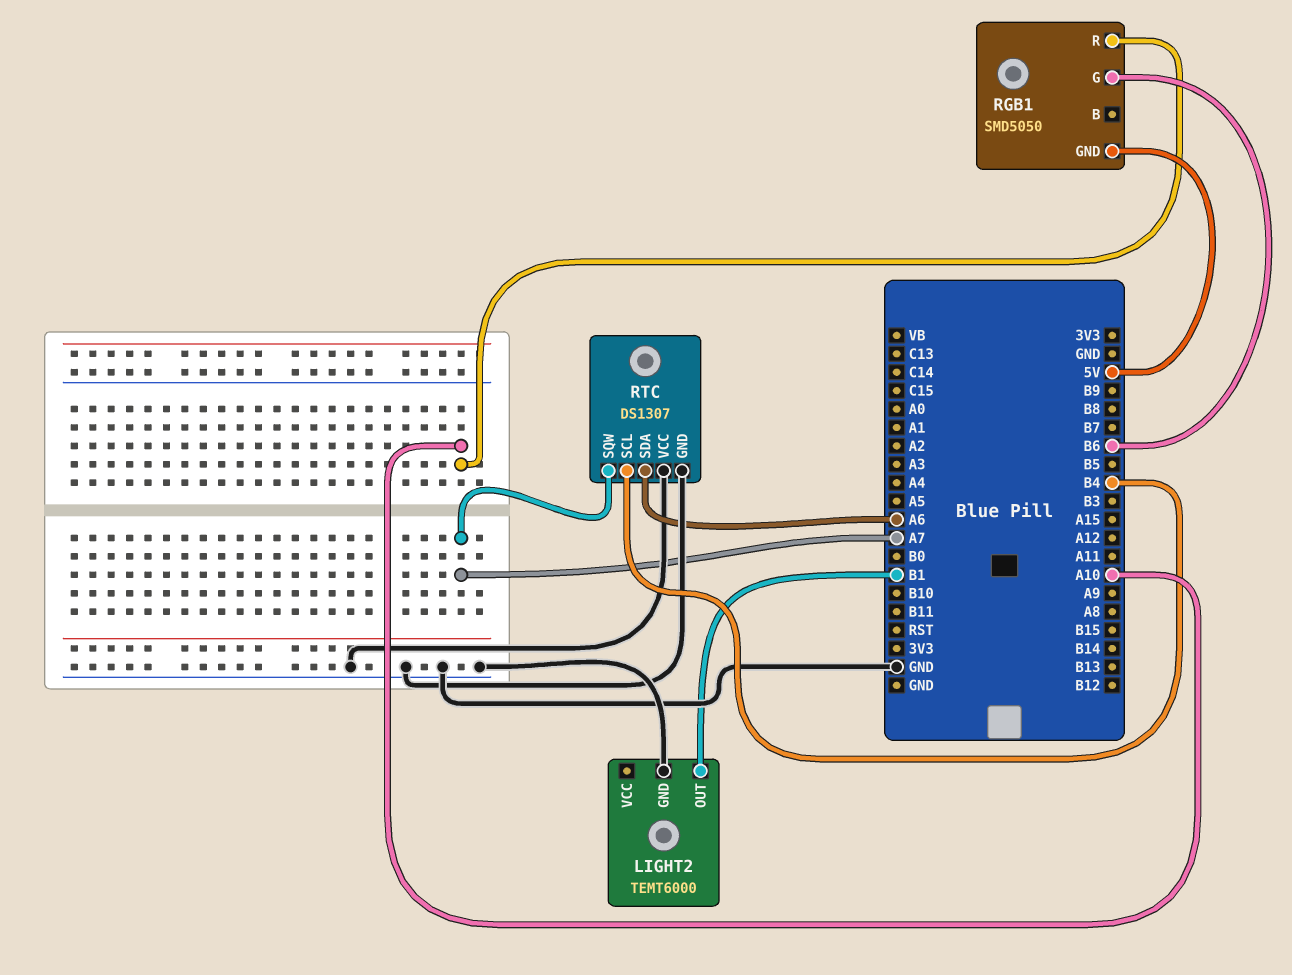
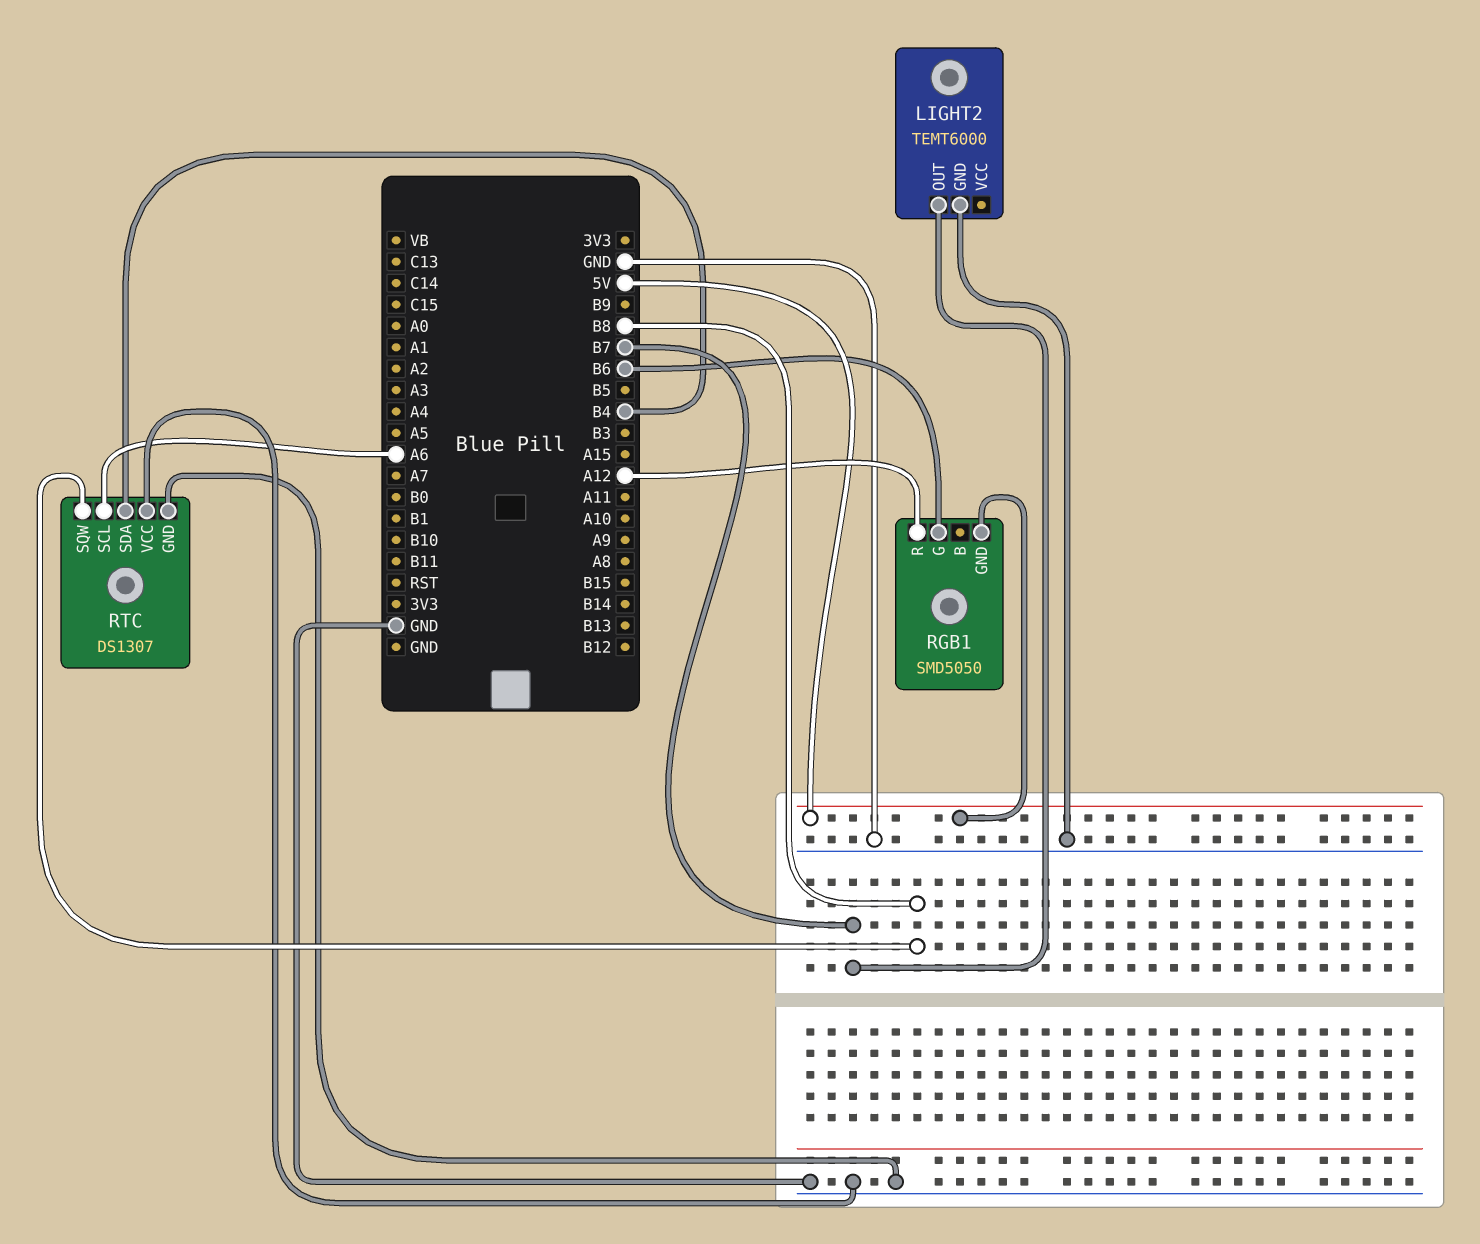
LIGHT2 pin OUT: B1 -> B7
RGB1 pin R: A10 -> A12
RTC pin SCL: B4 -> A6
RTC pin SDA: A6 -> B4
RTC pin SQW: A7 -> B8

